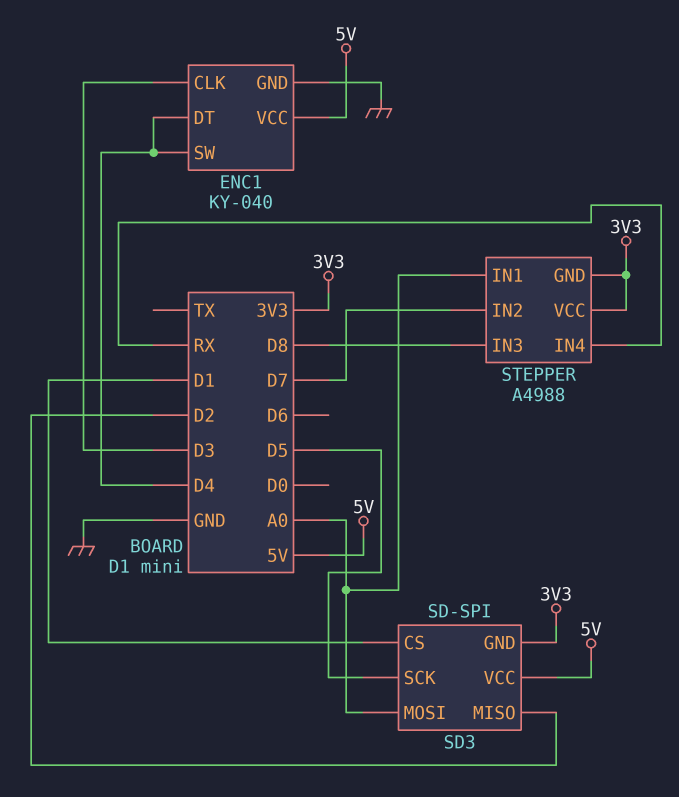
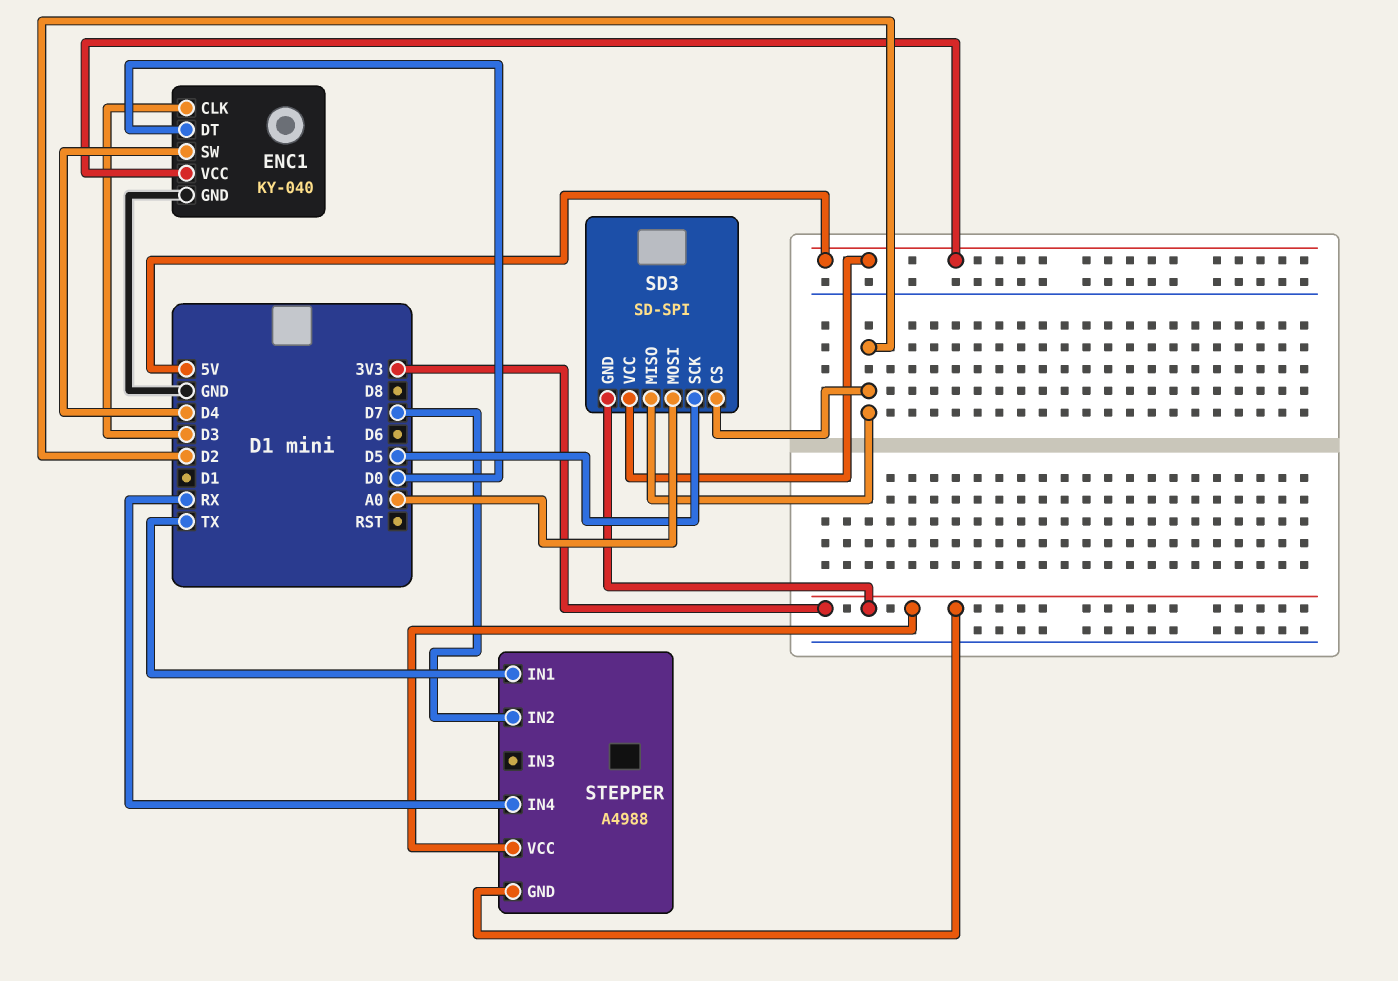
ENC1 pin DT: D4 -> D0
SD3 pin CS: D1 -> D2
STEPPER pin IN1: A0 -> TX
STEPPER pin IN3: D8 -> none

